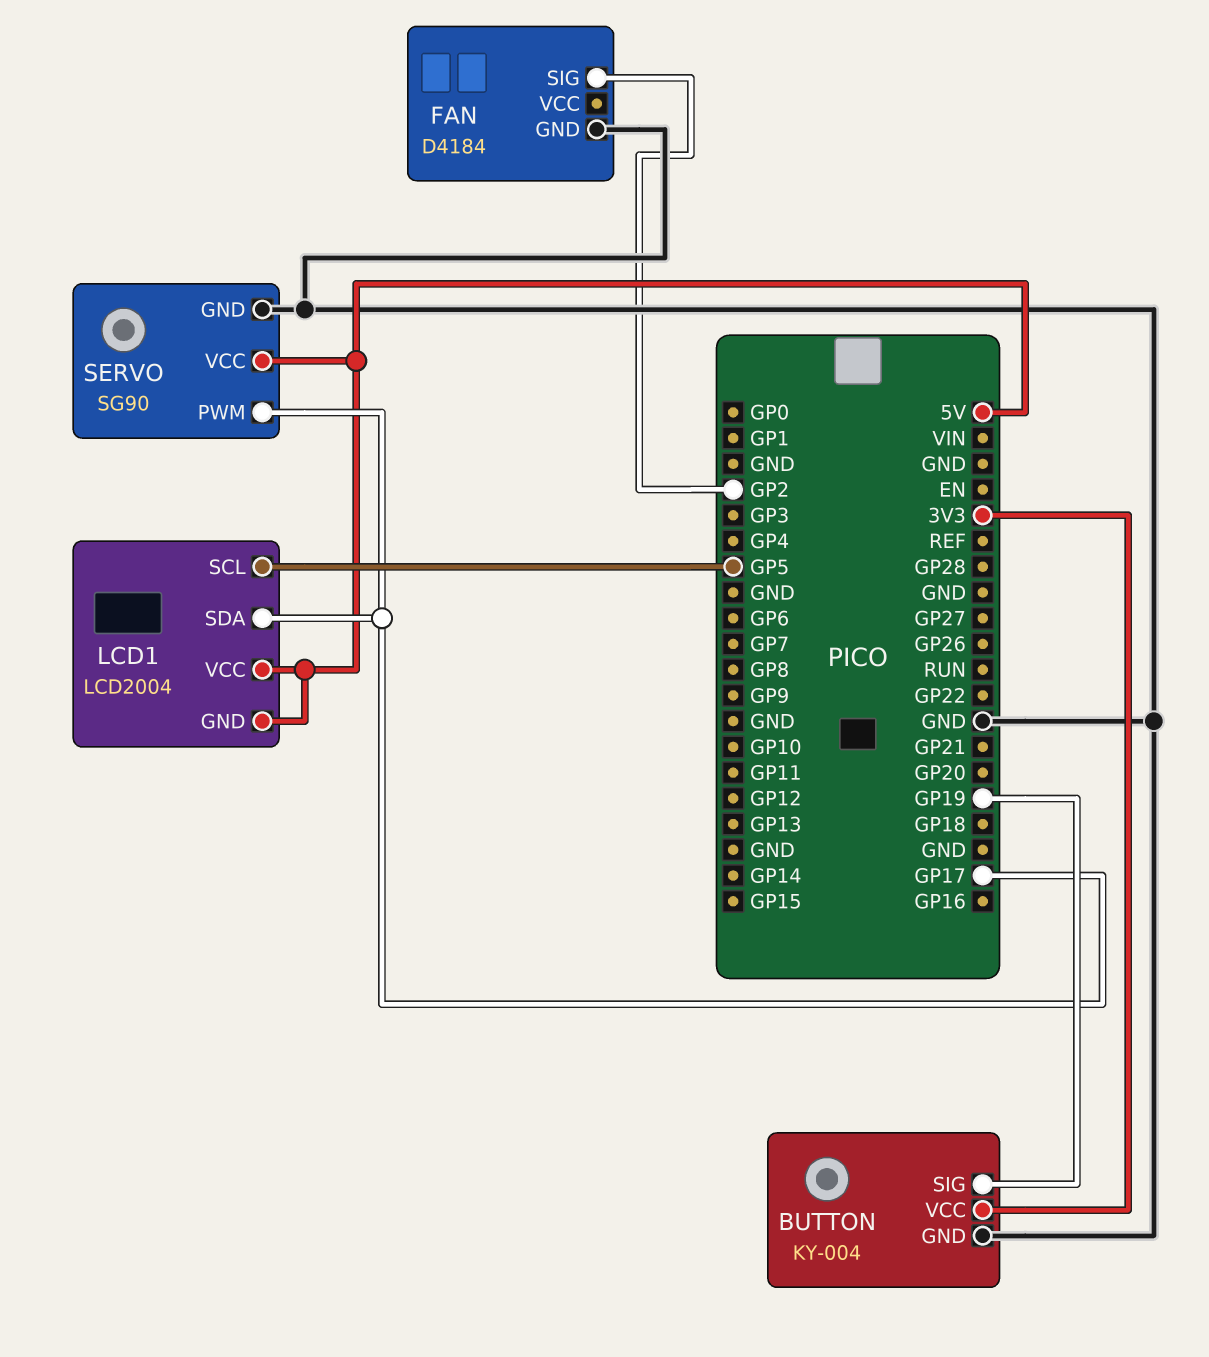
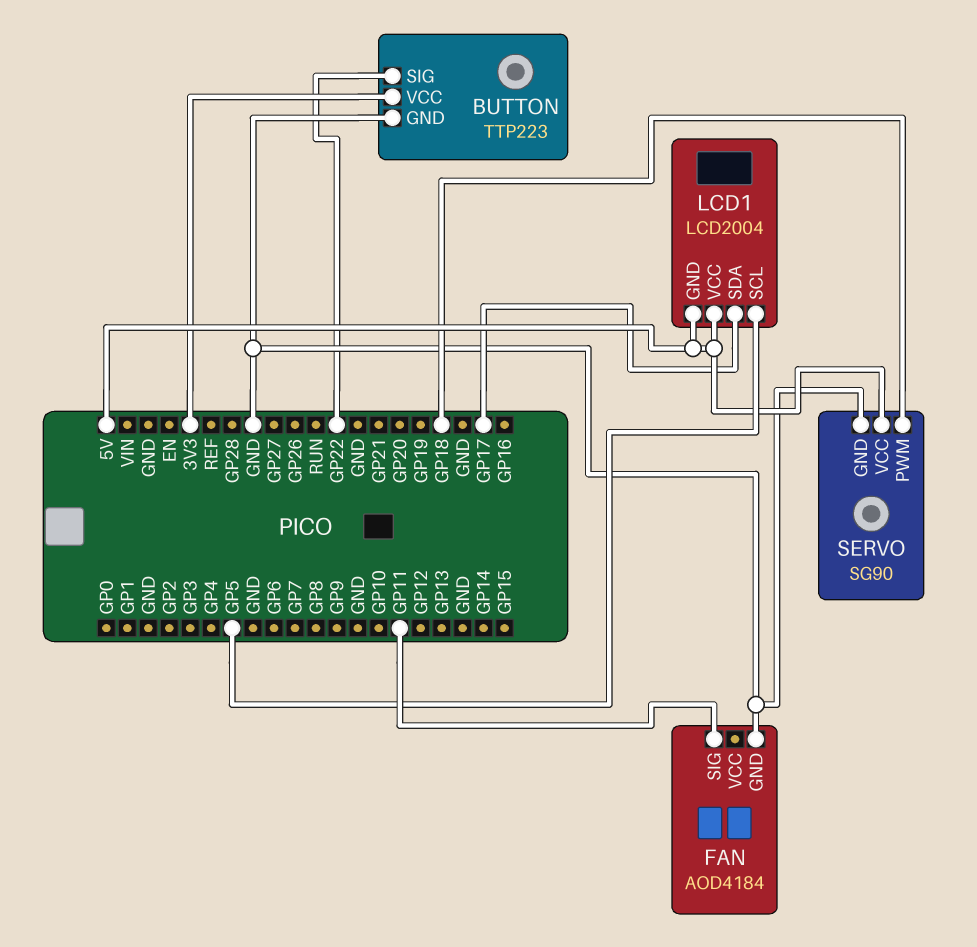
BUTTON: KY-004 -> TTP223
BUTTON pin SIG: GP19 -> GP22
FAN: D4184 -> AOD4184
FAN pin SIG: GP2 -> GP11
SERVO pin PWM: GP17 -> GP18

